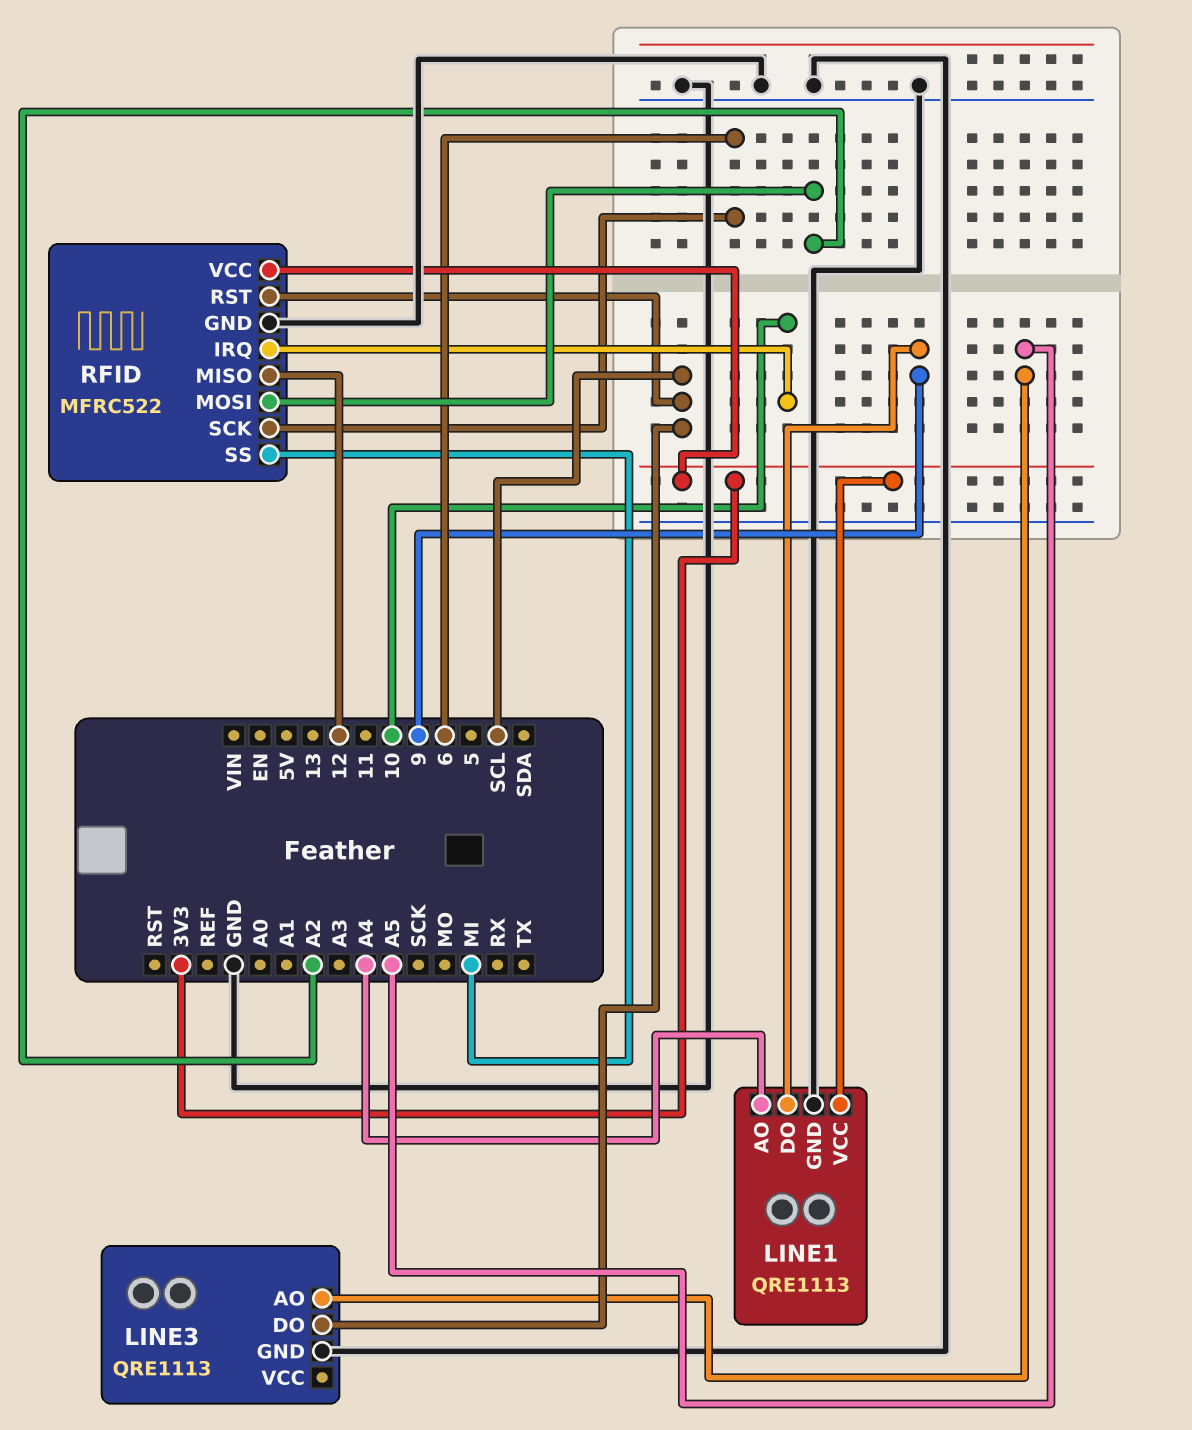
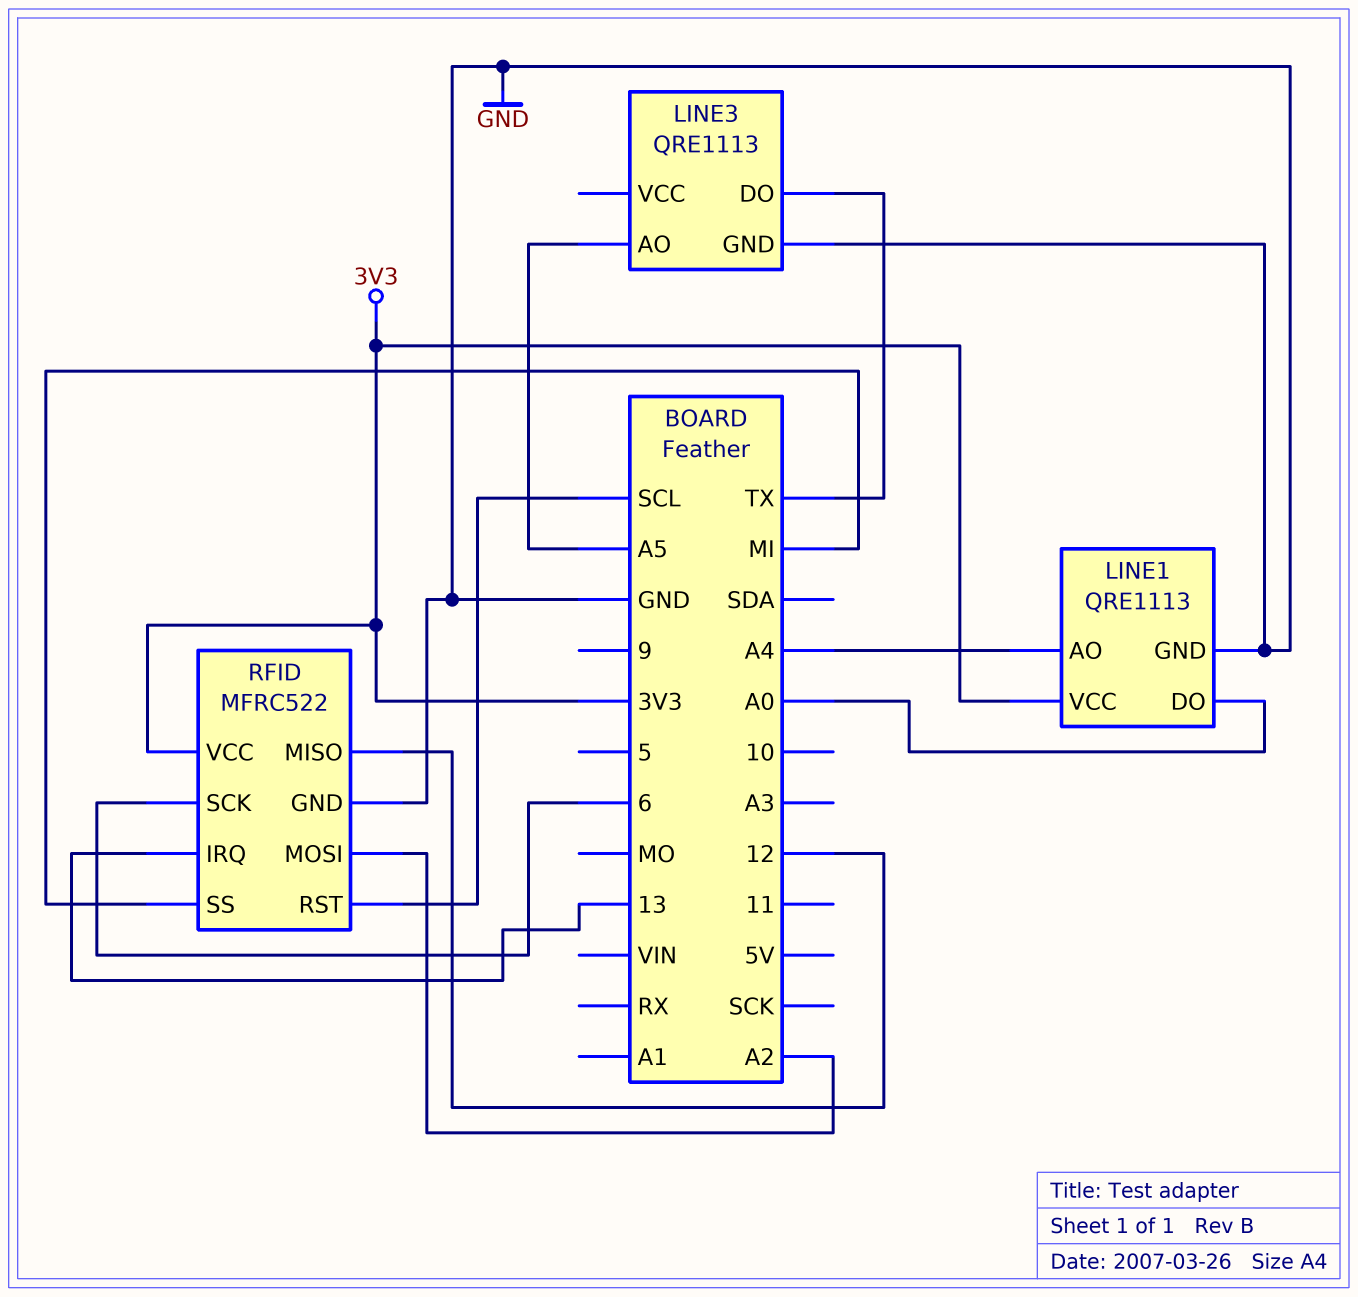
LINE1 pin DO: 9 -> A0
LINE3 pin DO: SCL -> TX
RFID pin IRQ: 10 -> 13

